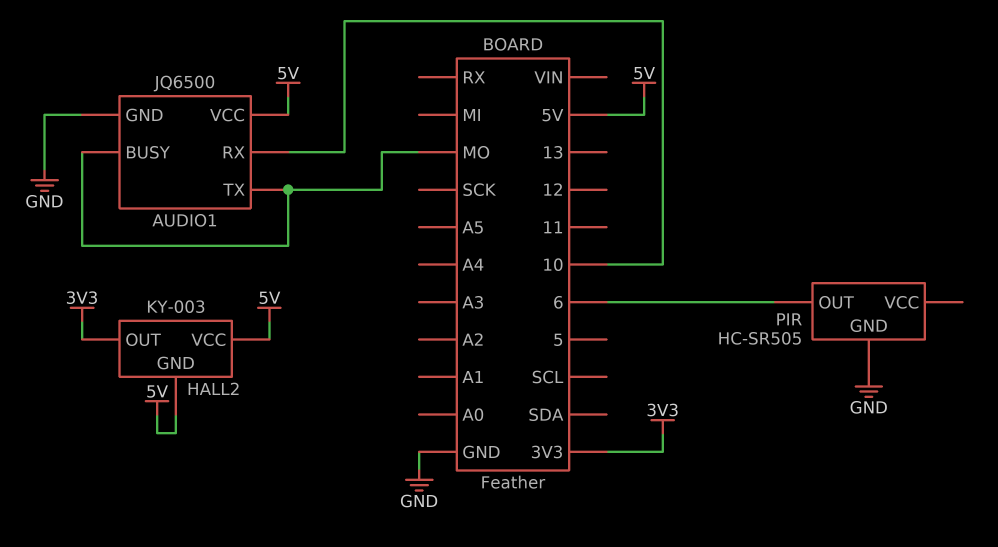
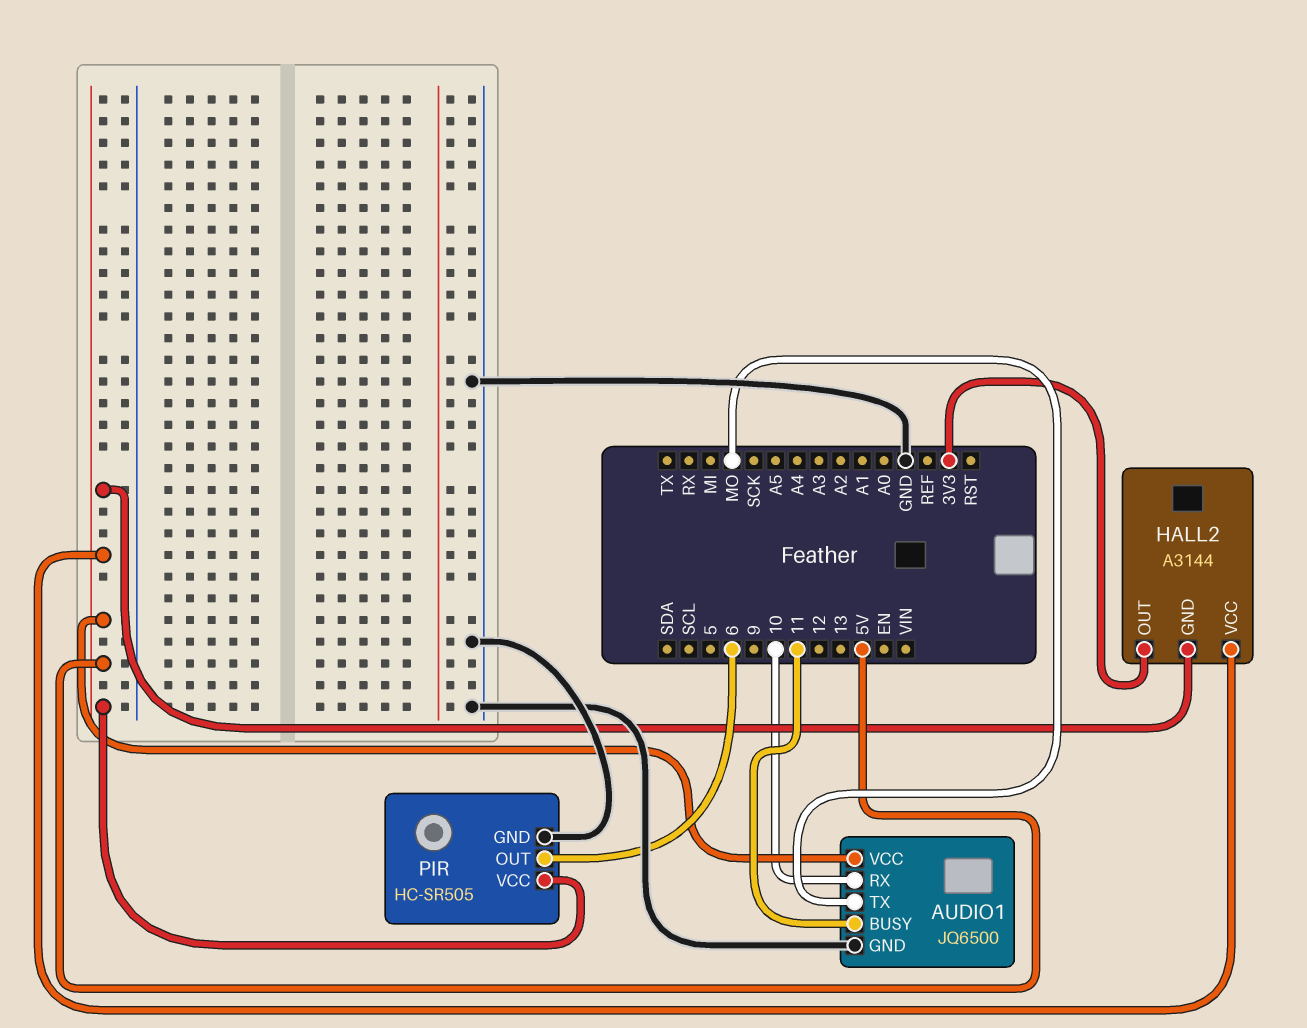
AUDIO1 pin BUSY: MO -> 11
HALL2: KY-003 -> A3144
PIR pin VCC: none -> 5V

